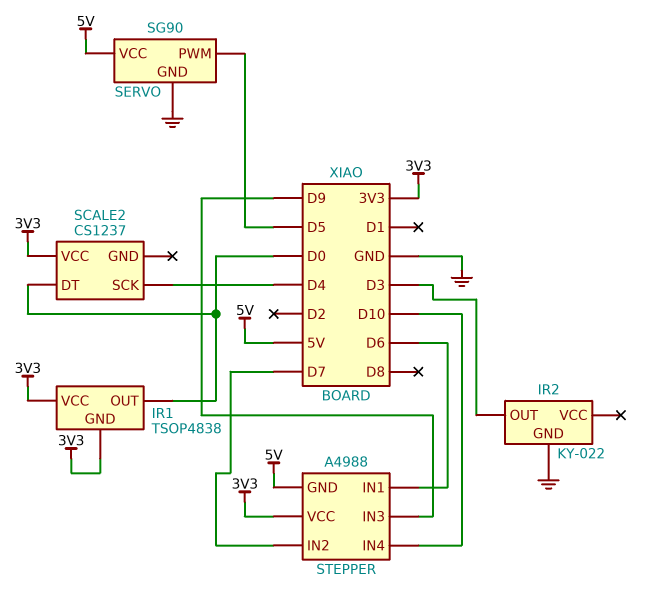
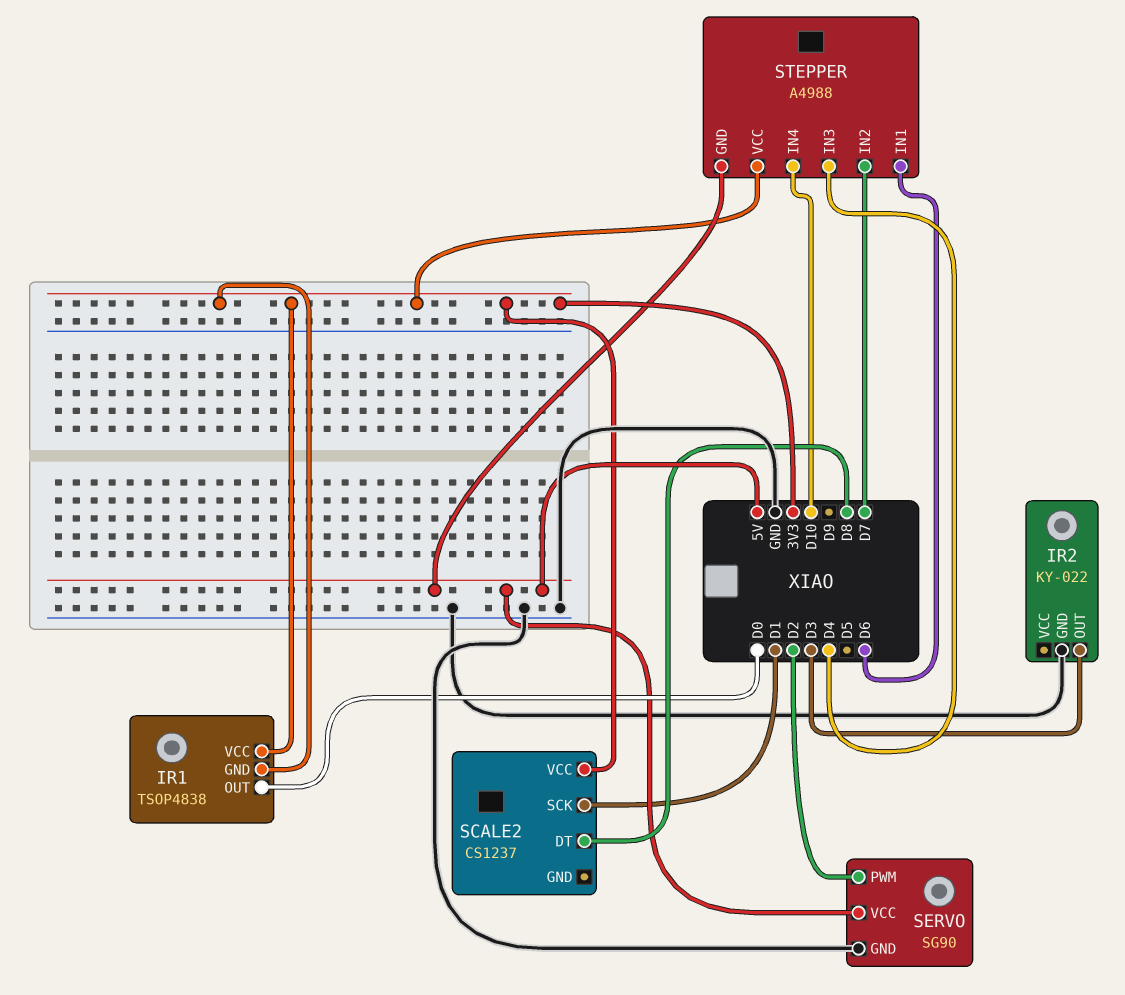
SCALE2 pin DT: D0 -> D8
SCALE2 pin SCK: D4 -> D1
SERVO pin PWM: D5 -> D2
STEPPER pin IN3: D9 -> D4

